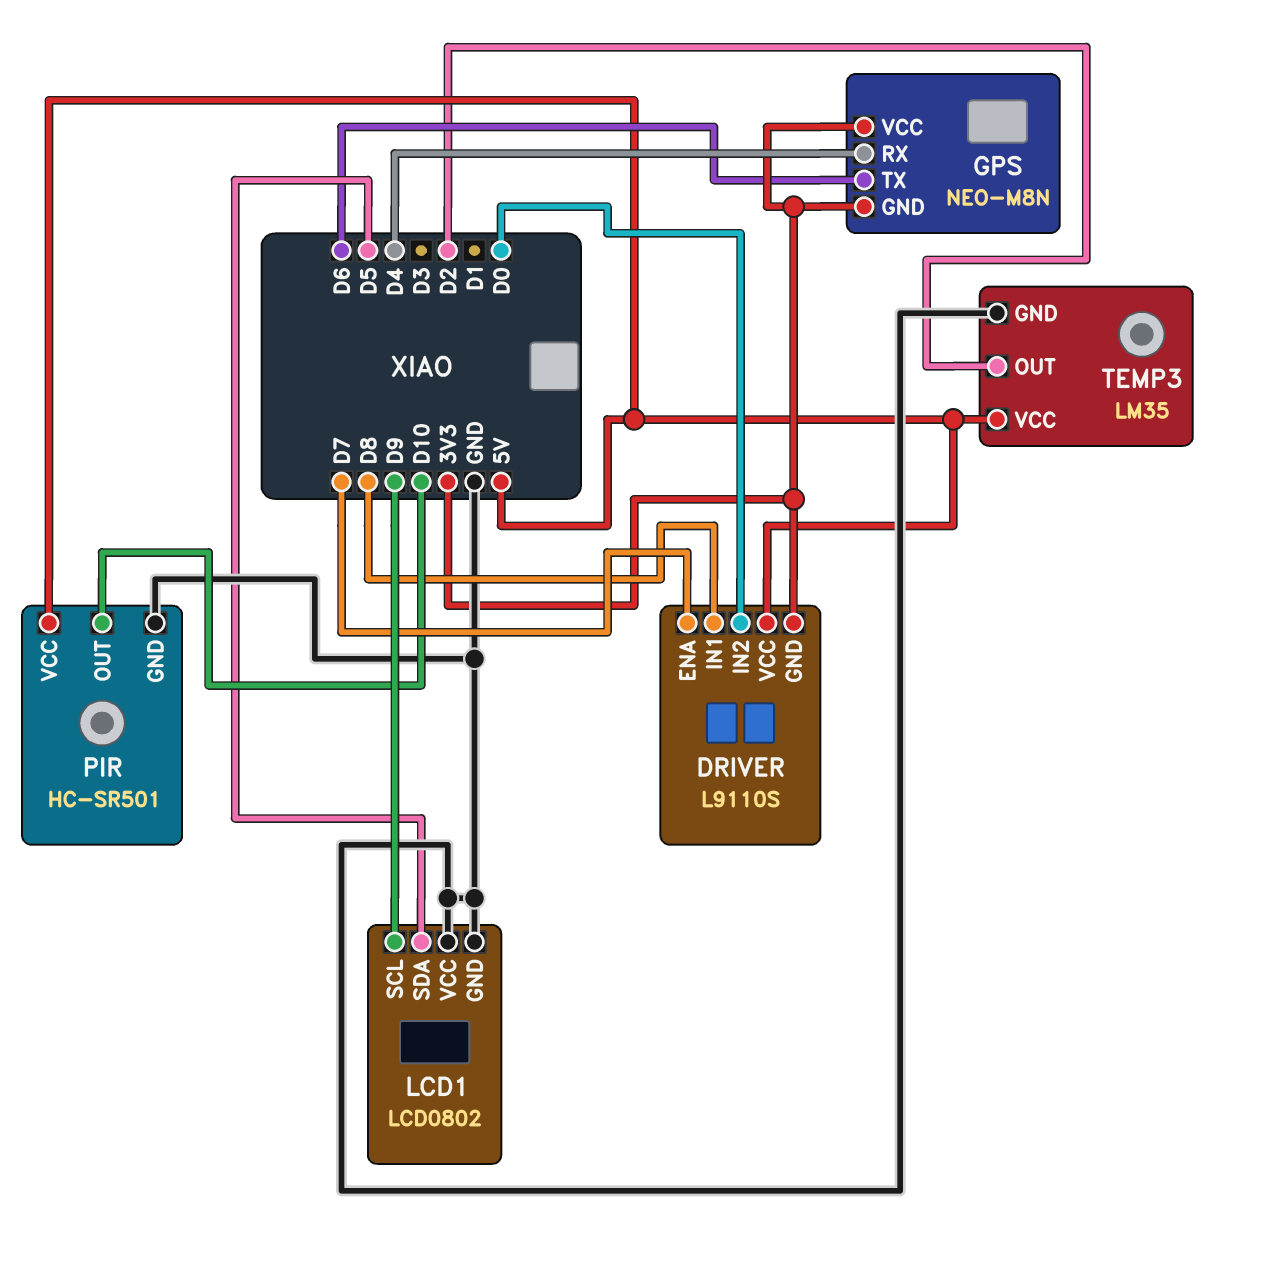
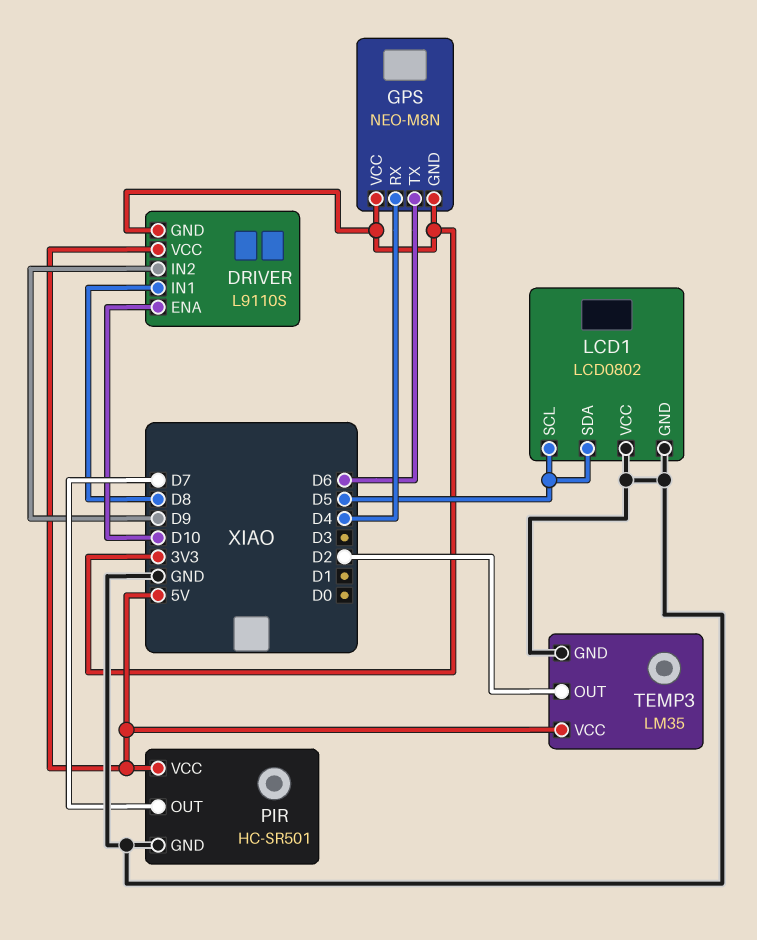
DRIVER pin ENA: D7 -> D10
DRIVER pin IN2: D0 -> D9
LCD1 pin SCL: D9 -> D5
PIR pin OUT: D10 -> D7

